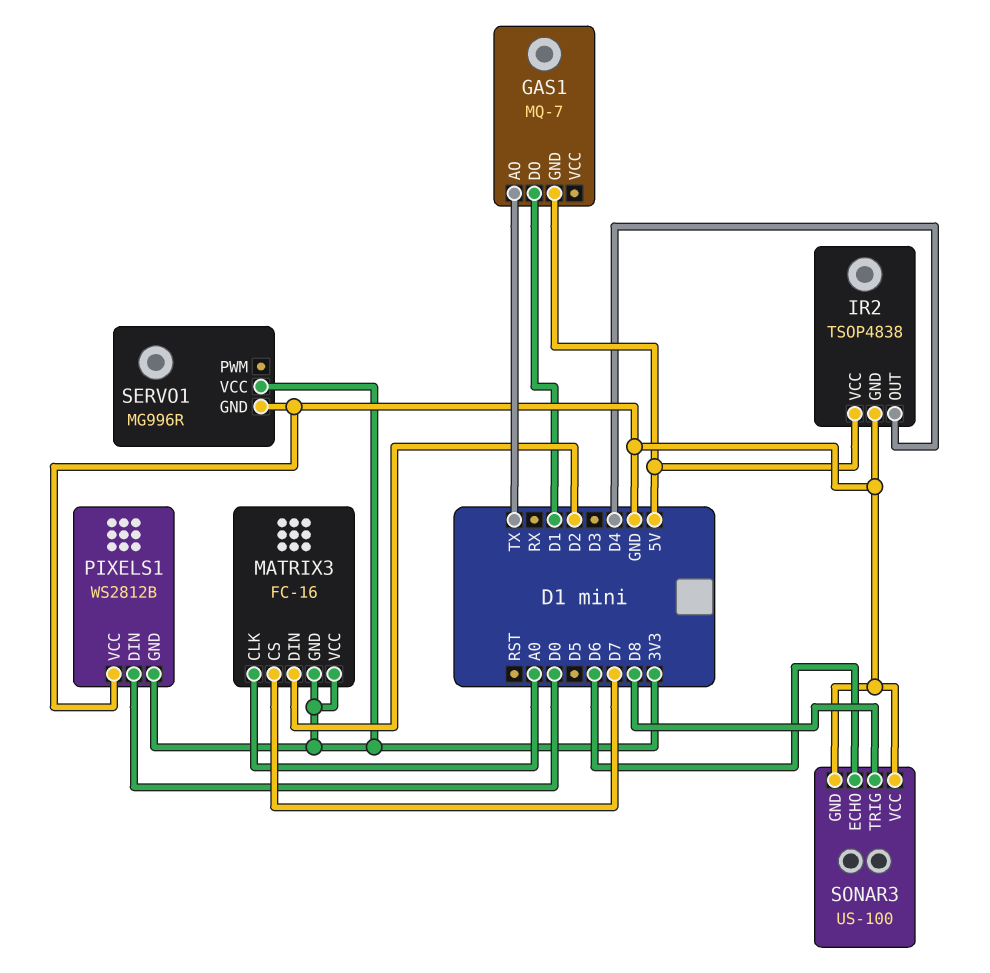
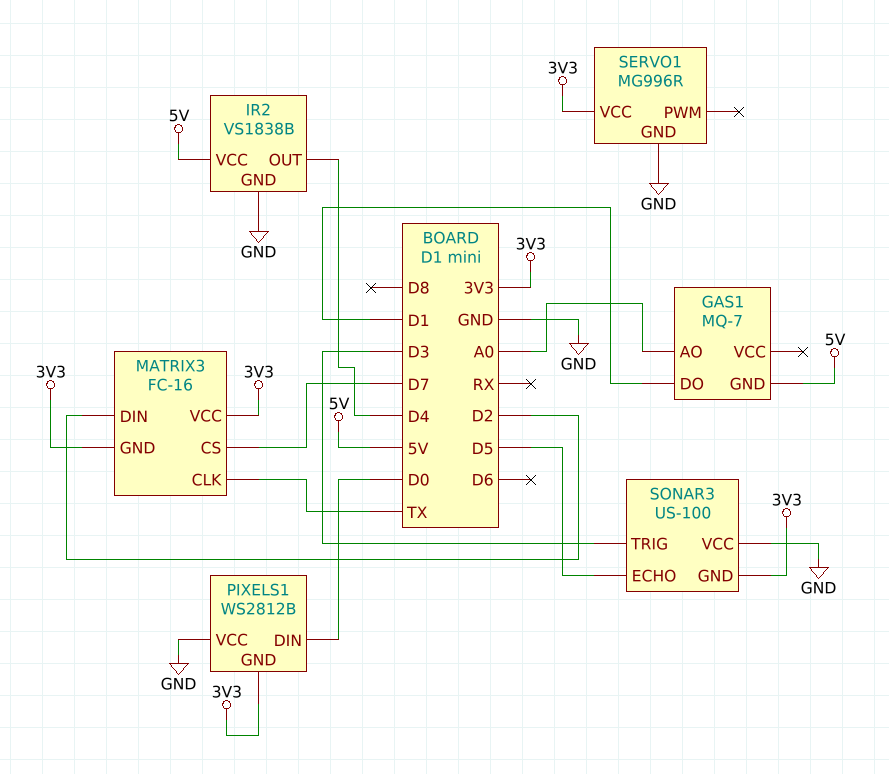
GAS1 pin AO: TX -> A0
IR2: TSOP4838 -> VS1838B
MATRIX3 pin CLK: A0 -> TX
SONAR3 pin ECHO: D6 -> D5
SONAR3 pin GND: GND -> 3V3
SONAR3 pin TRIG: D8 -> D3

